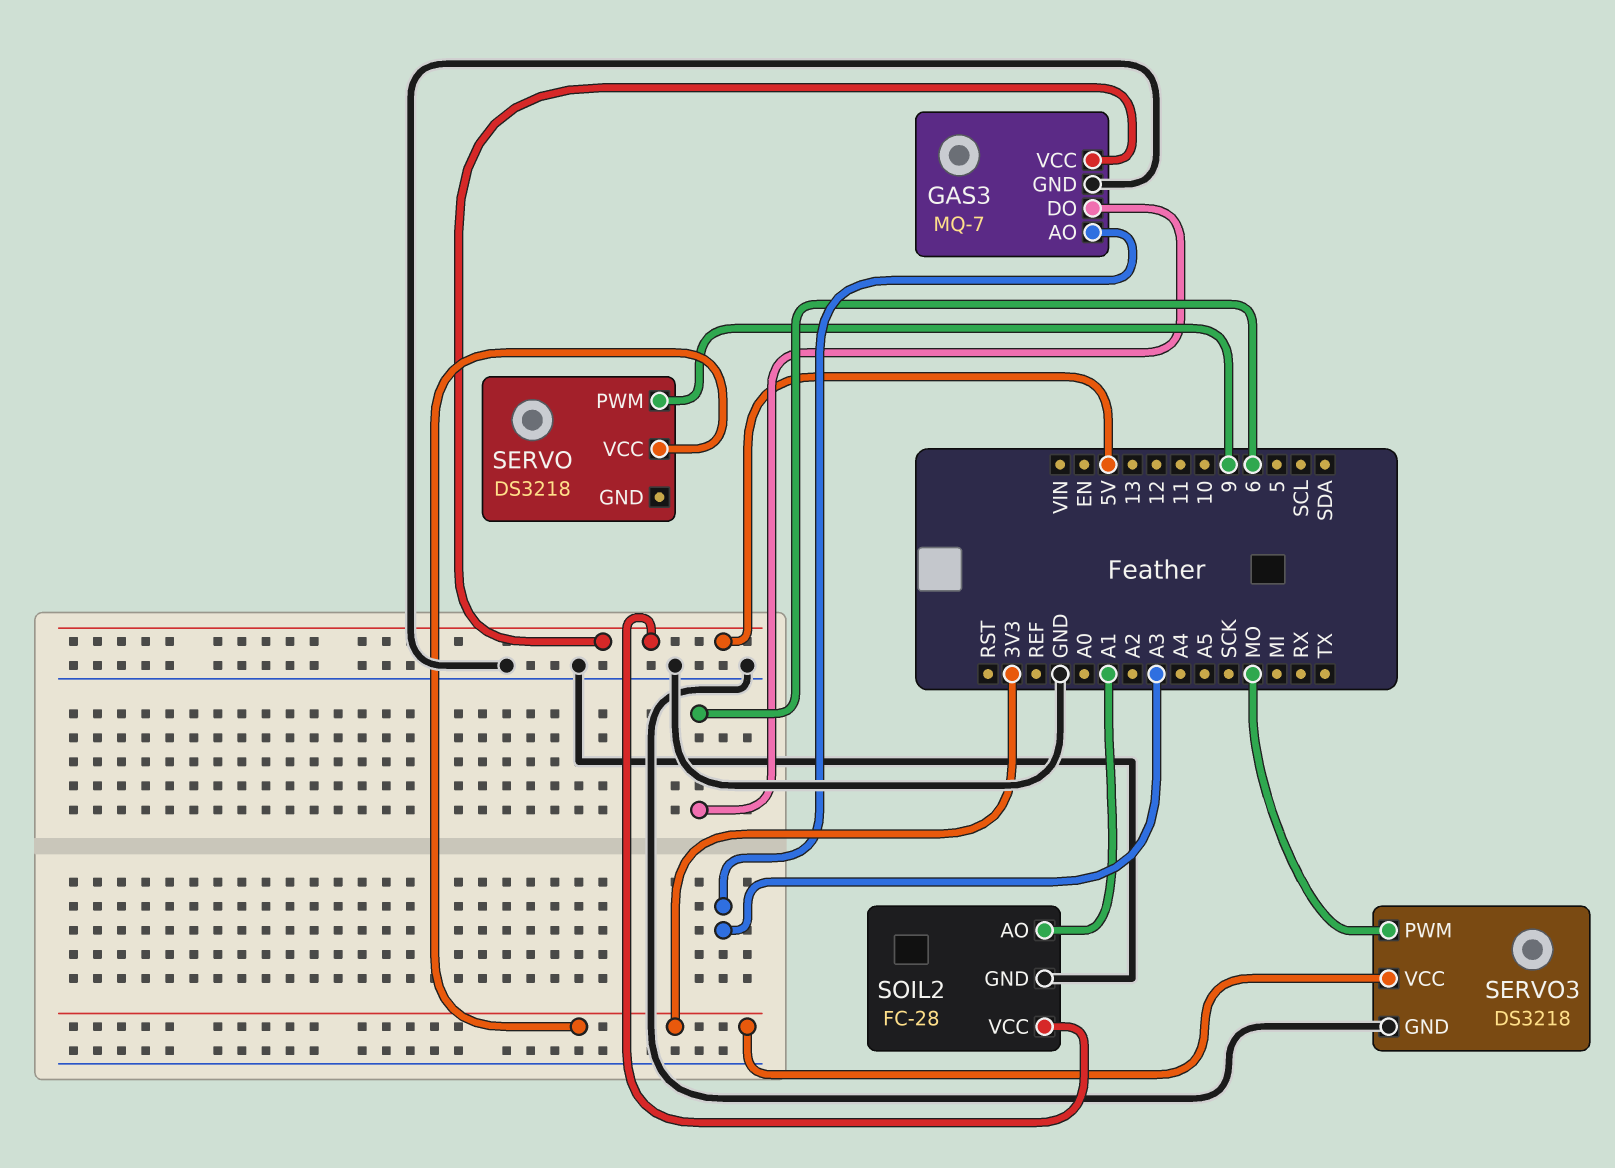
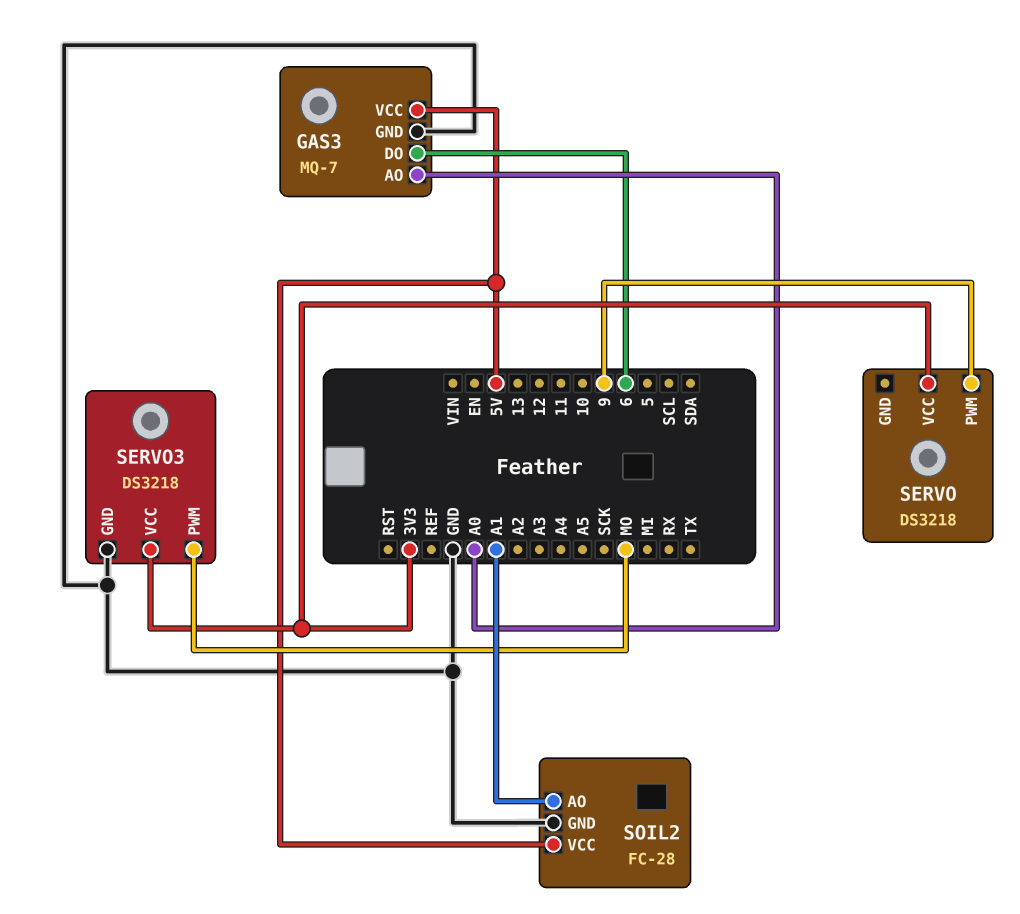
GAS3 pin AO: A3 -> A0

